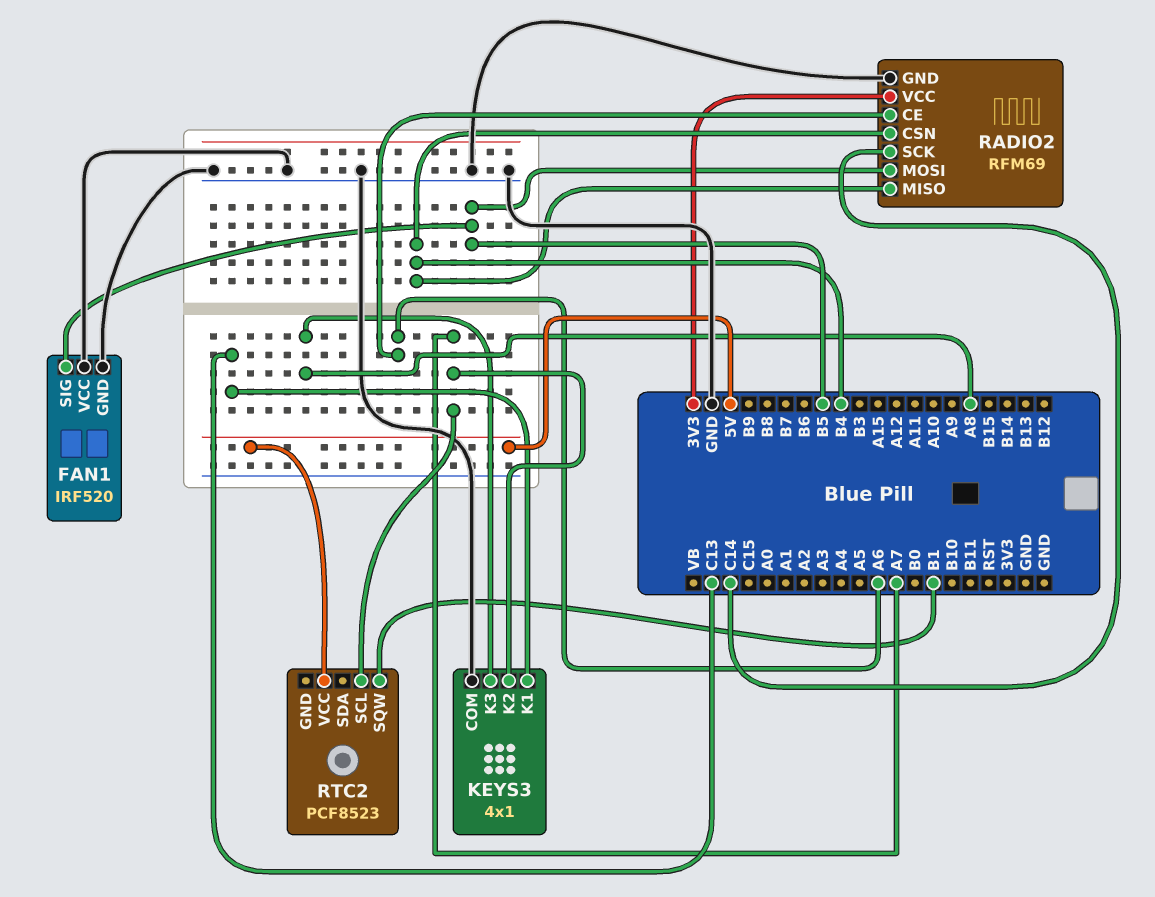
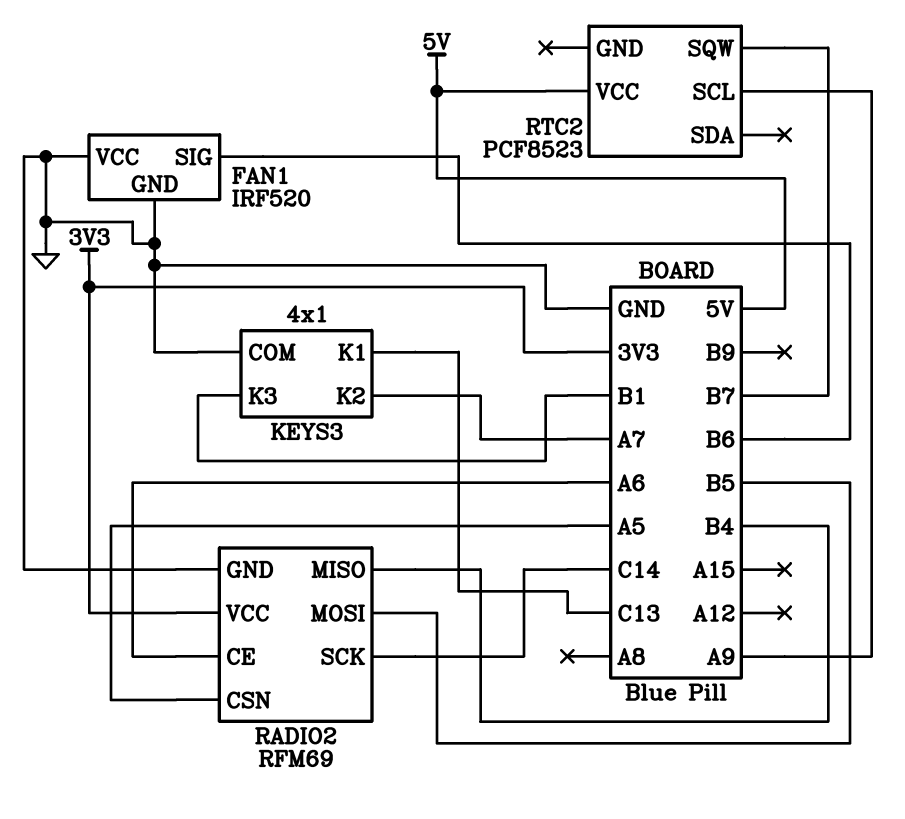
FAN1 pin SIG: B5 -> B6
KEYS3 pin K3: A8 -> B1
RADIO2 pin CSN: B4 -> A5
RTC2 pin SCL: A7 -> A9
RTC2 pin SQW: B1 -> B7

